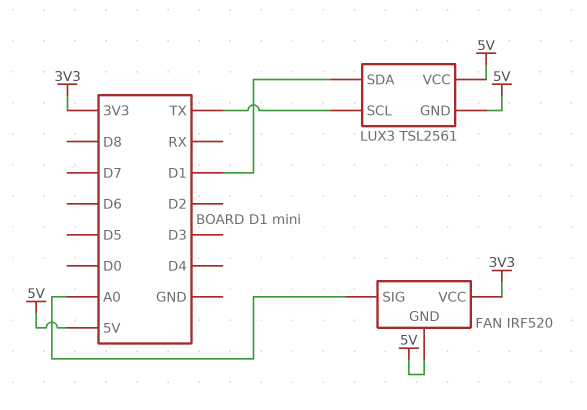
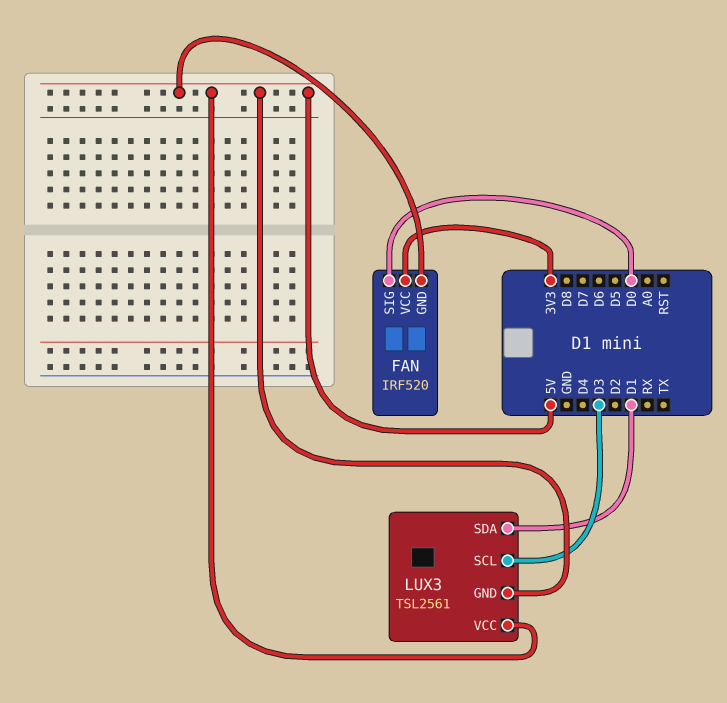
FAN pin SIG: A0 -> D0
LUX3 pin SCL: TX -> D3

